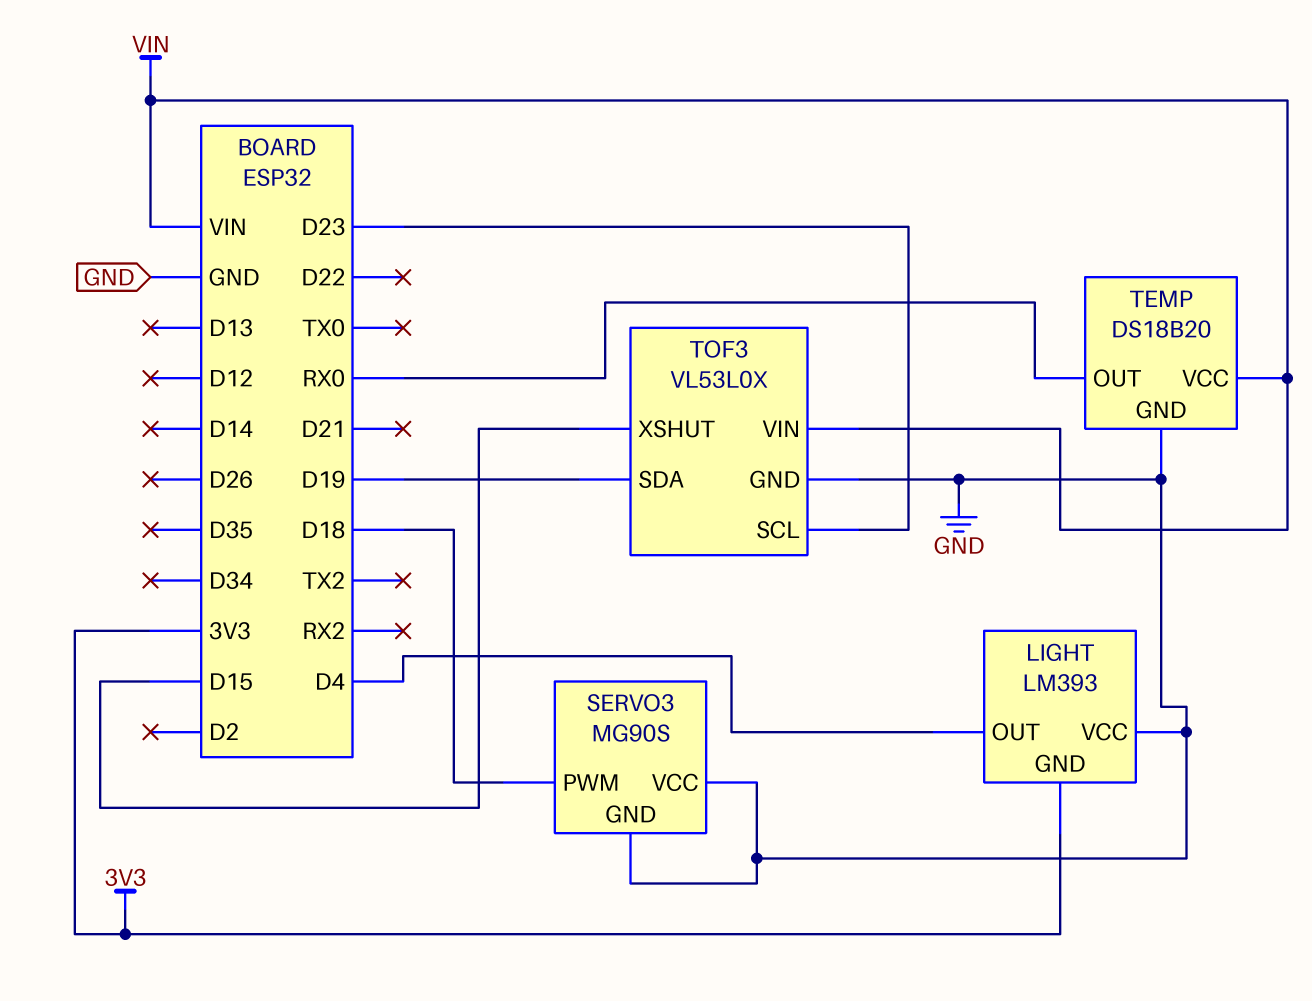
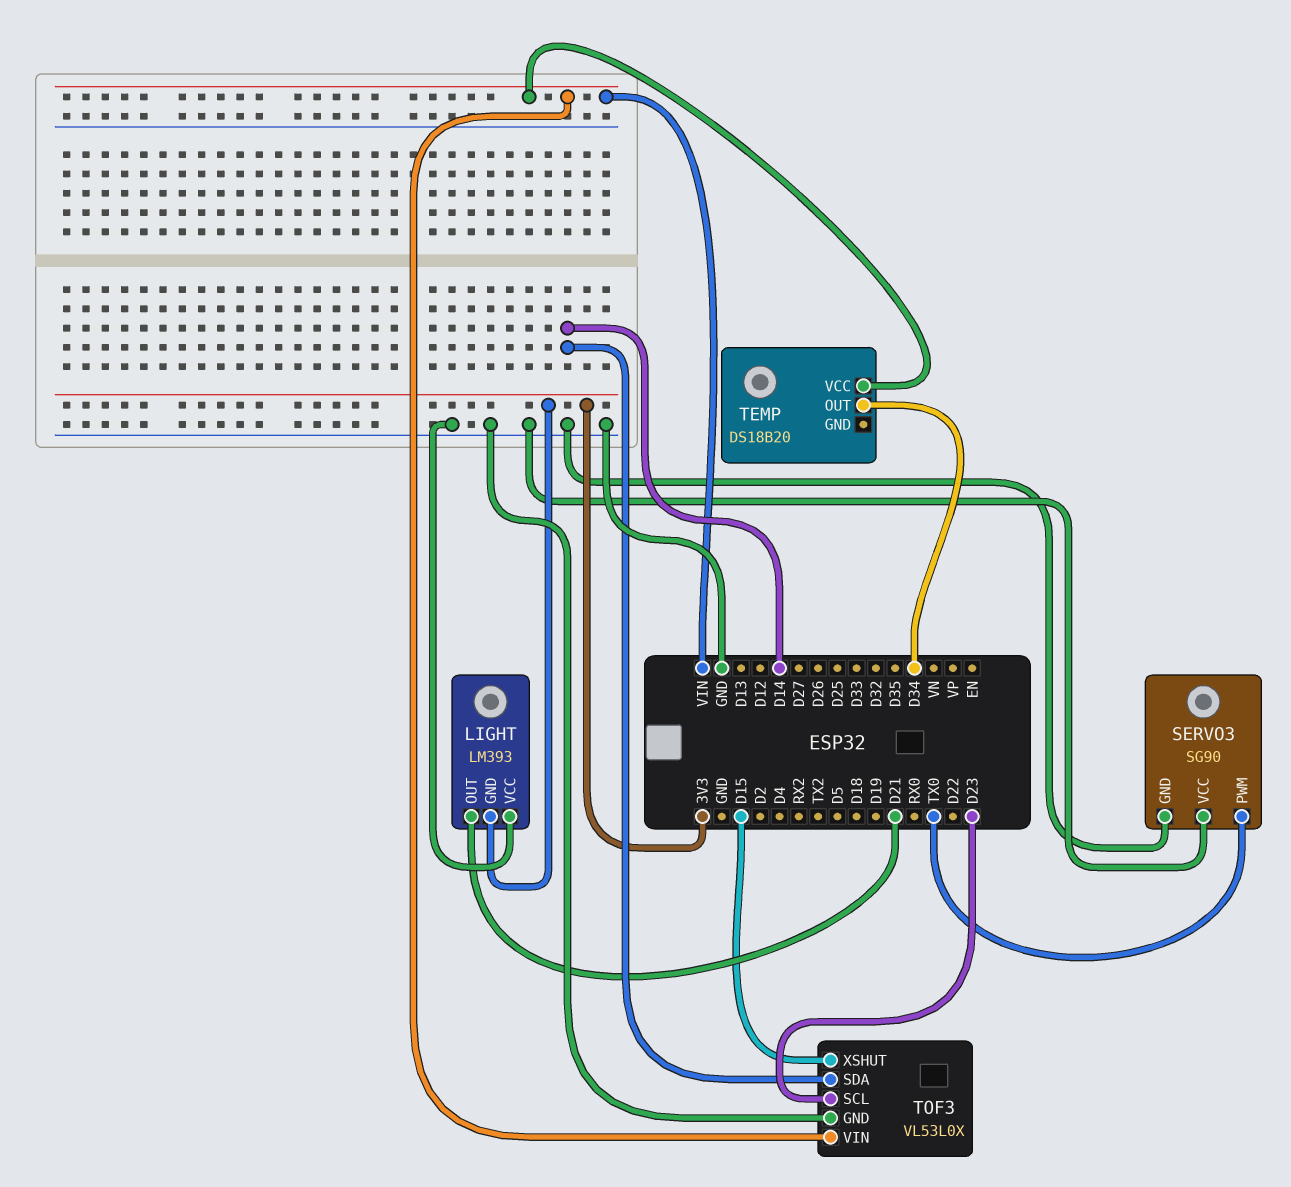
LIGHT pin OUT: D4 -> D21
SERVO3: MG90S -> SG90
SERVO3 pin PWM: D18 -> TX0
TEMP pin GND: GND -> none
TEMP pin OUT: RX0 -> D34
TOF3 pin SDA: D19 -> D14

